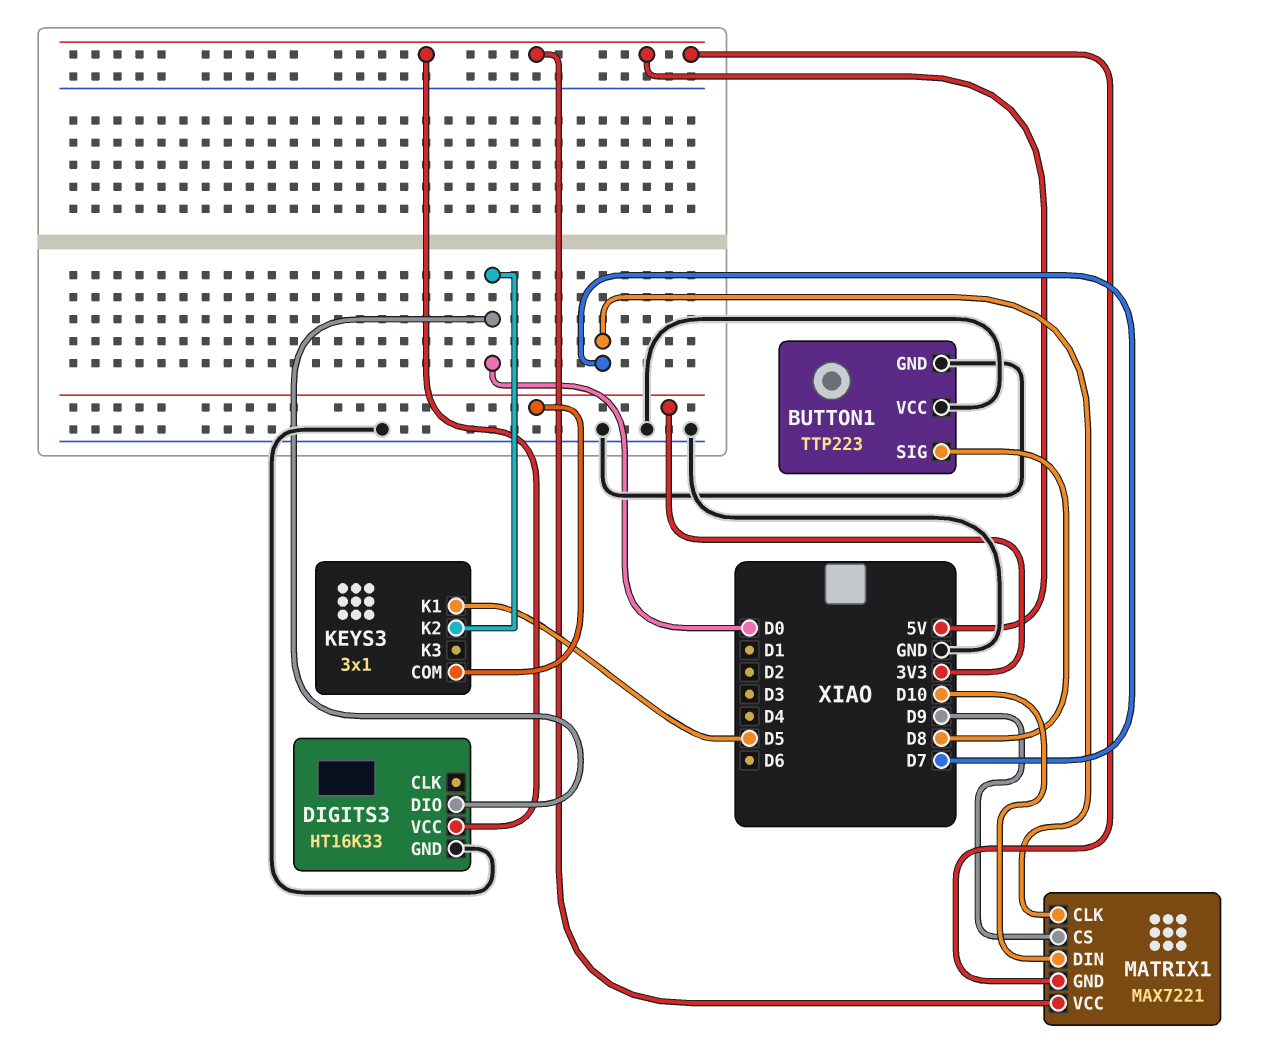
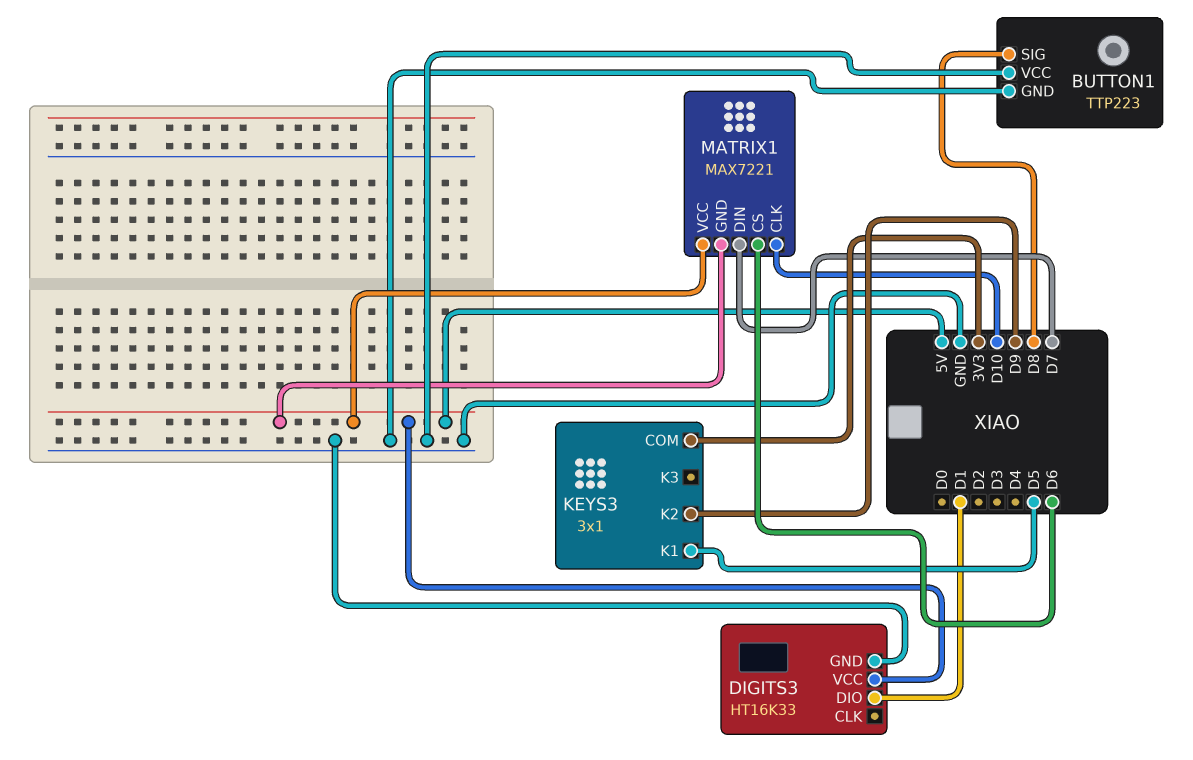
DIGITS3 pin DIO: D0 -> D1
KEYS3 pin K2: D0 -> D9
MATRIX1 pin CLK: D7 -> D10
MATRIX1 pin CS: D9 -> D6
MATRIX1 pin DIN: D10 -> D7

